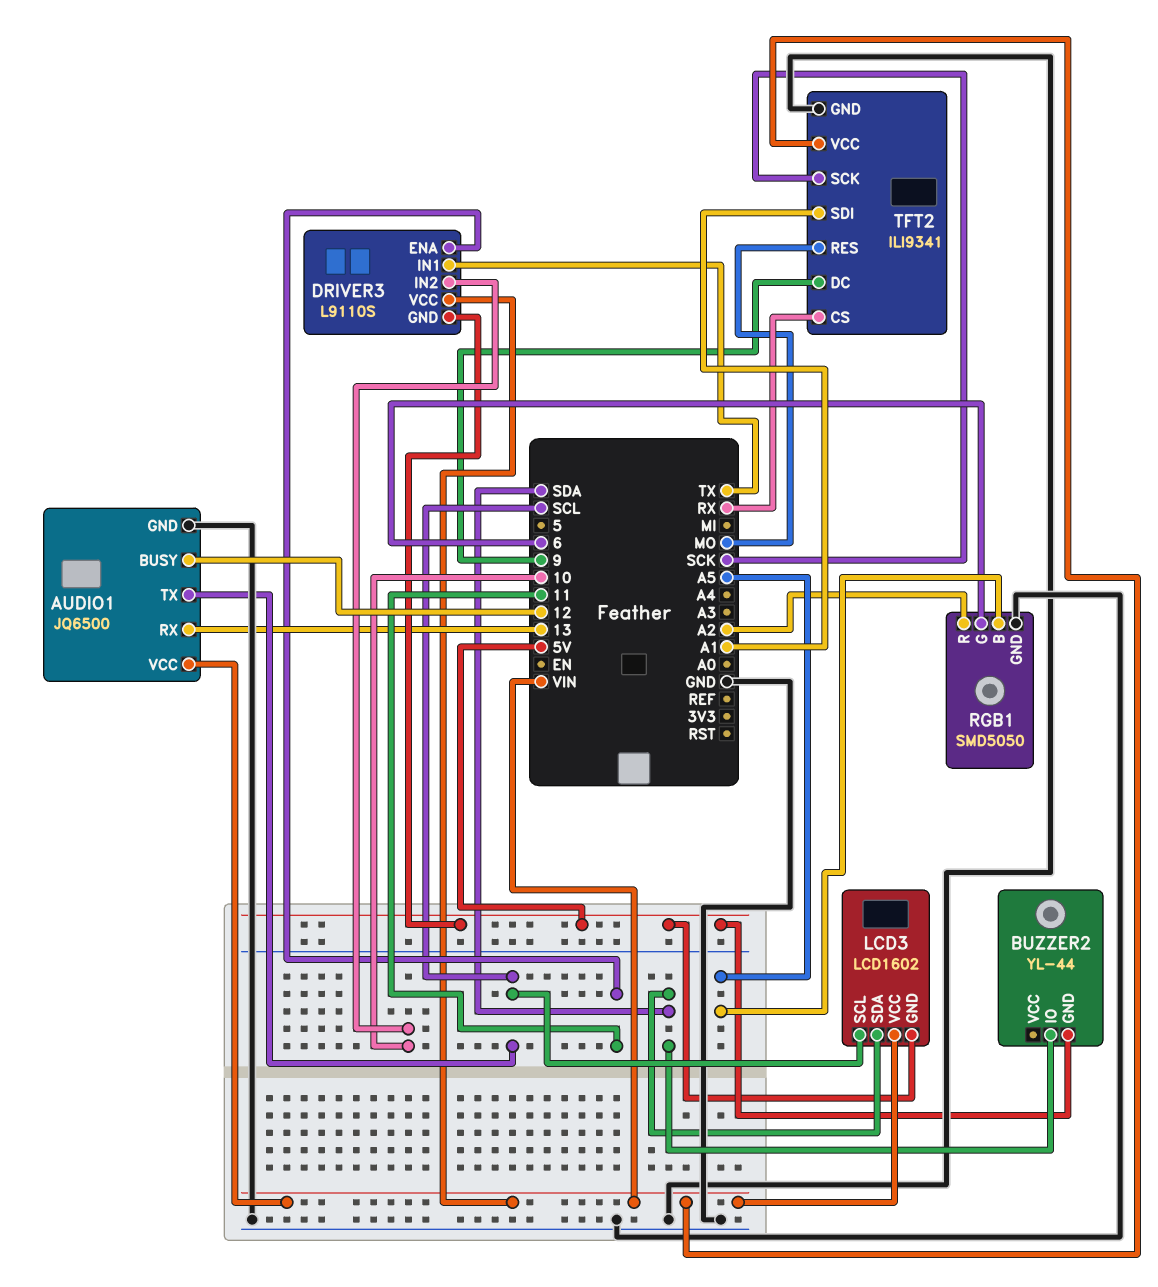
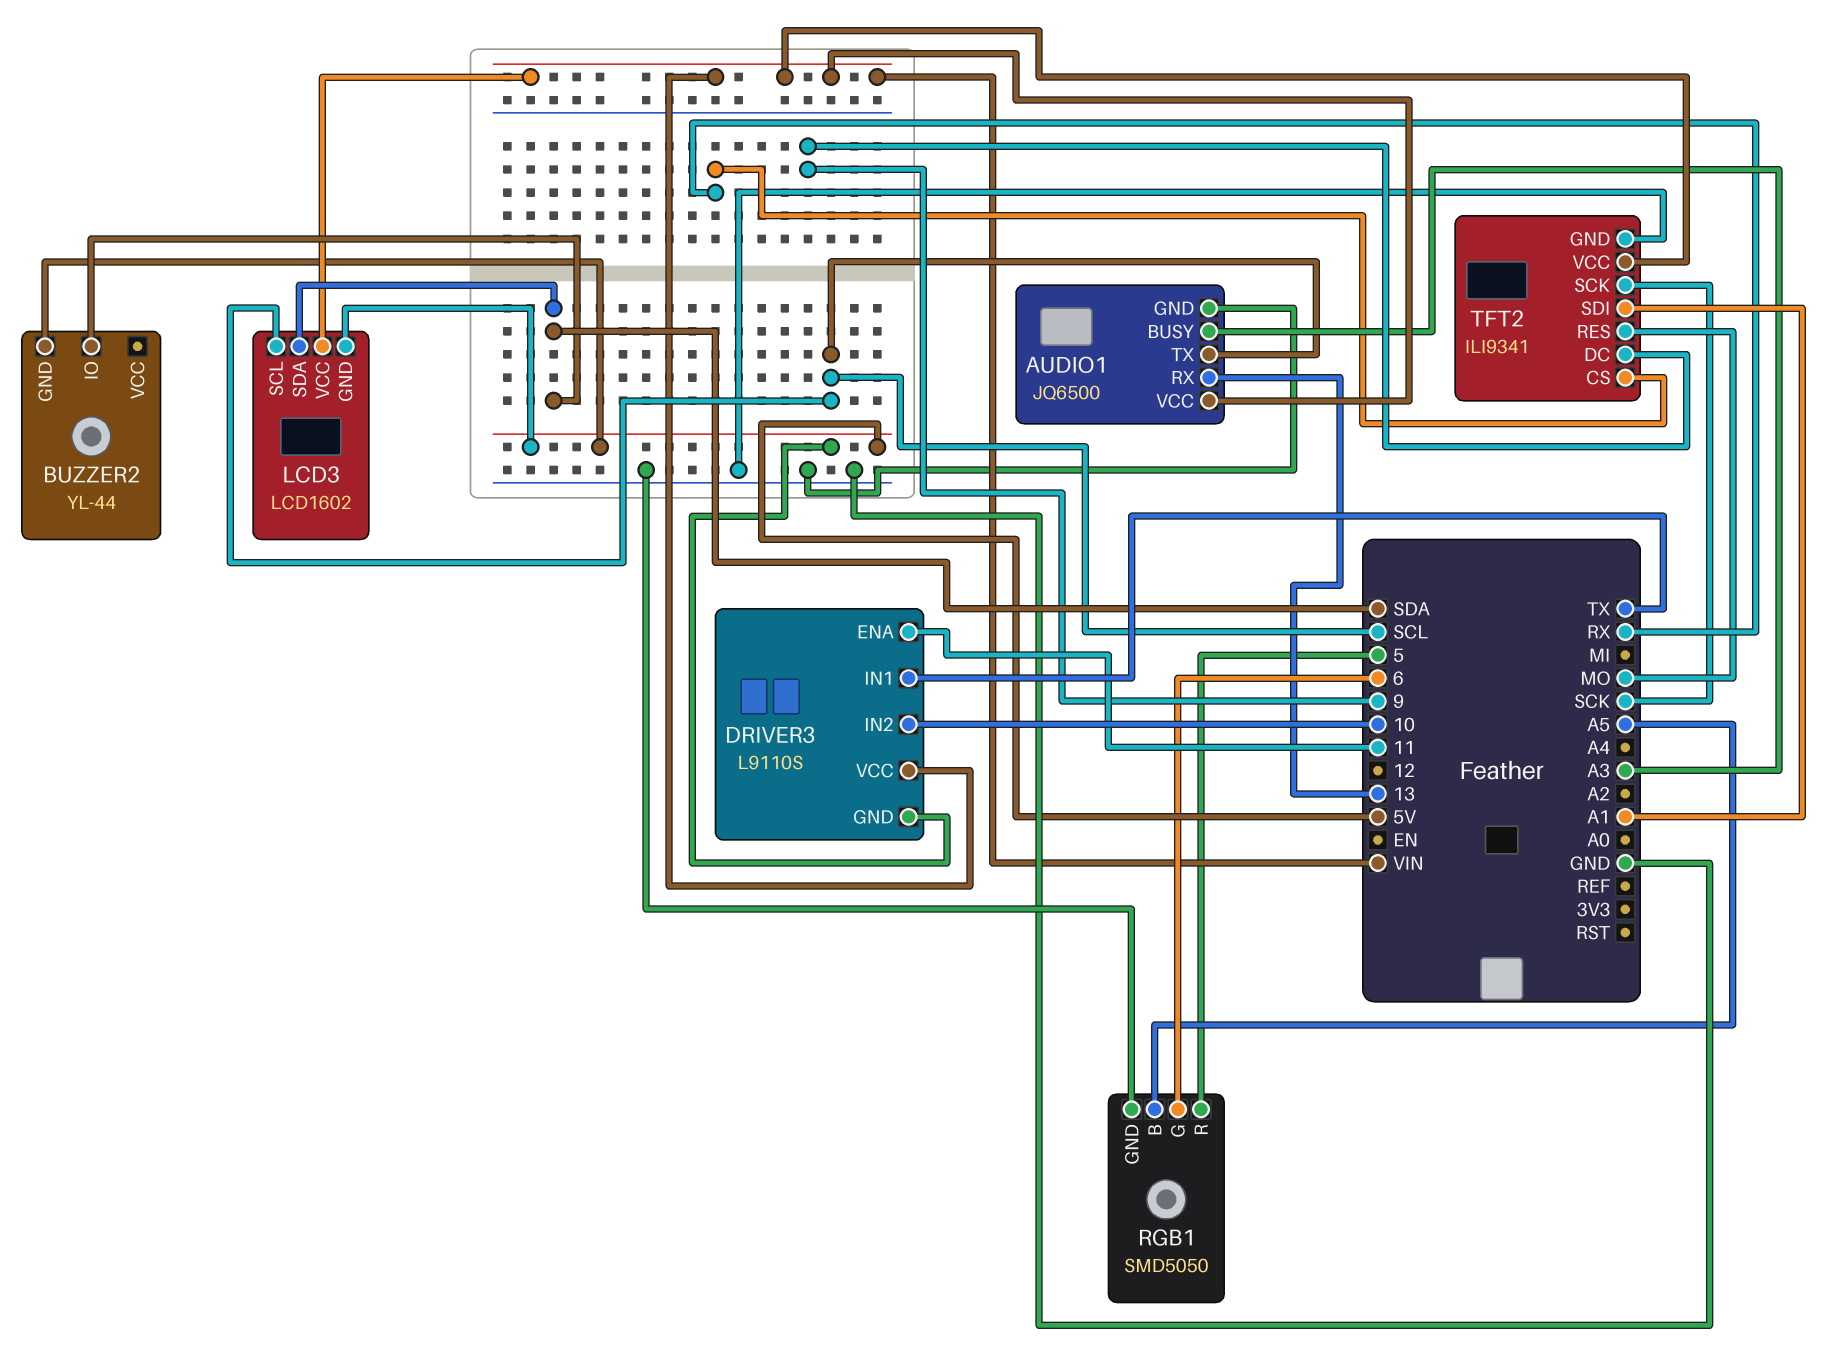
AUDIO1 pin BUSY: 12 -> A3
RGB1 pin R: A2 -> 5

